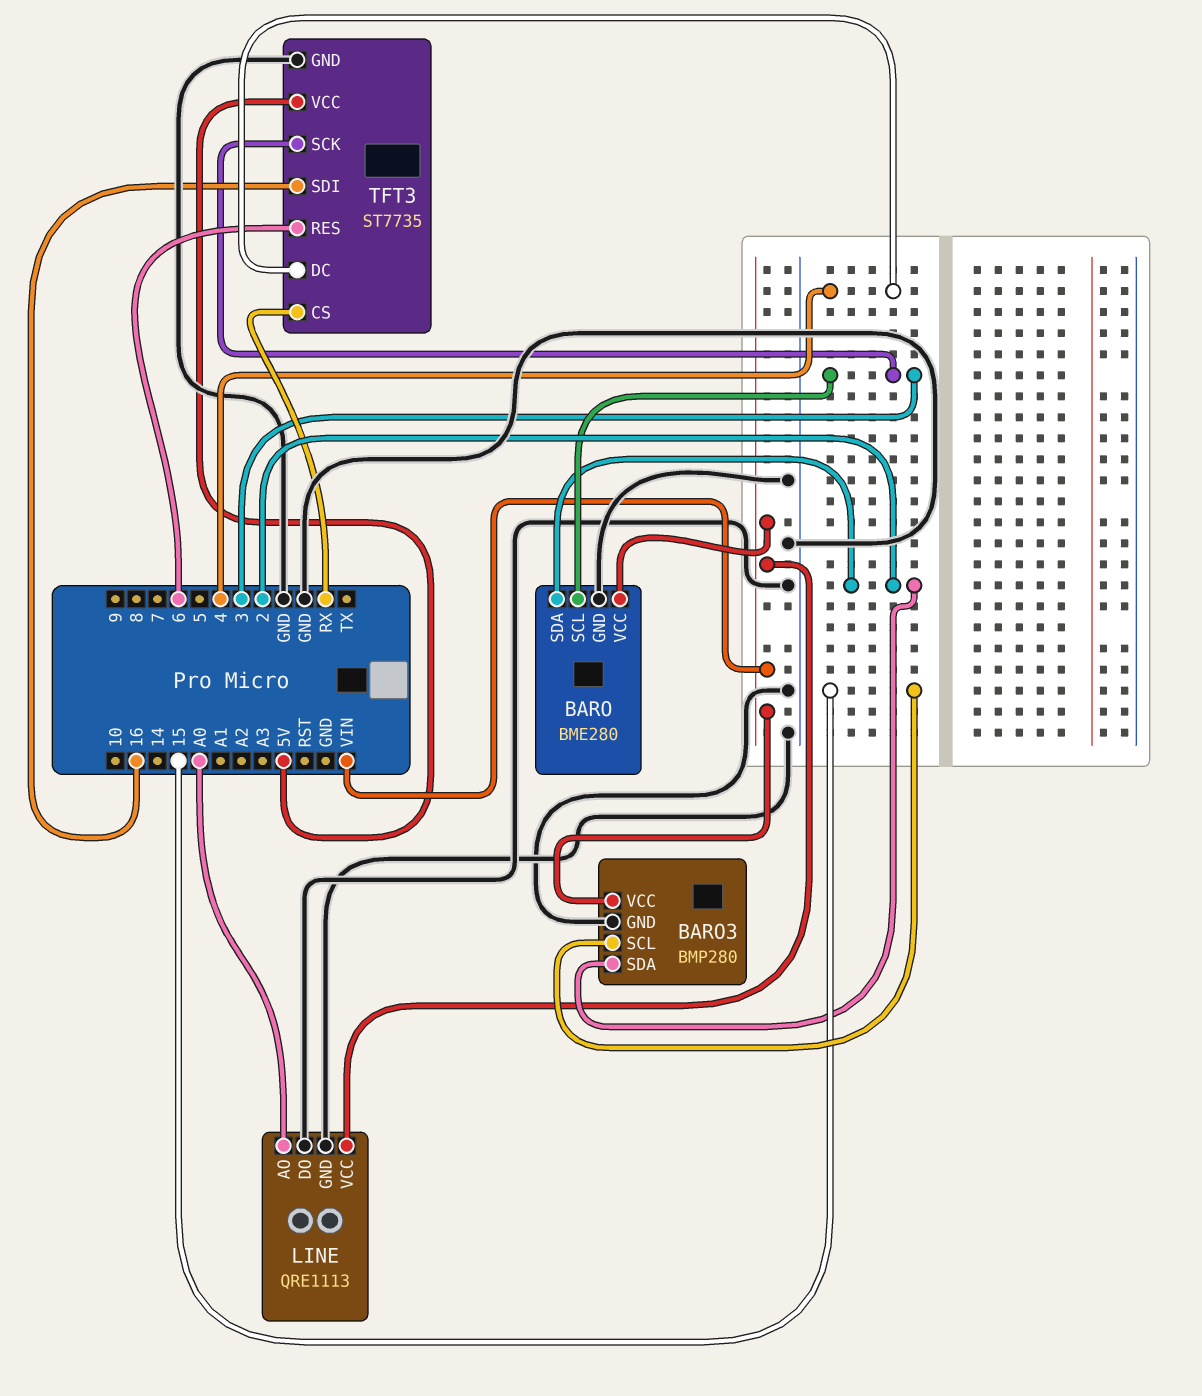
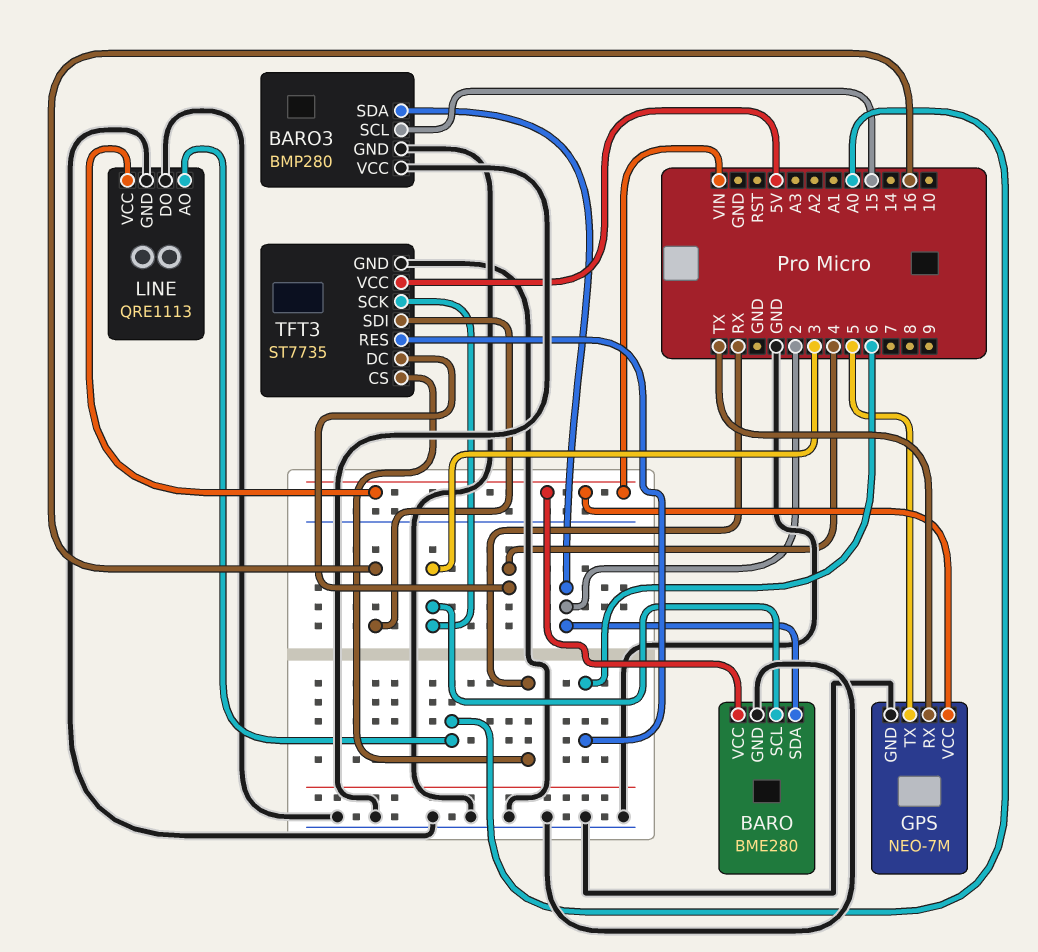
BARO3 pin VCC: VIN -> GND
GPS: none -> NEO-7M
GPS pin GND: none -> GND
GPS pin RX: none -> TX
GPS pin TX: none -> 5
GPS pin VCC: none -> VIN

